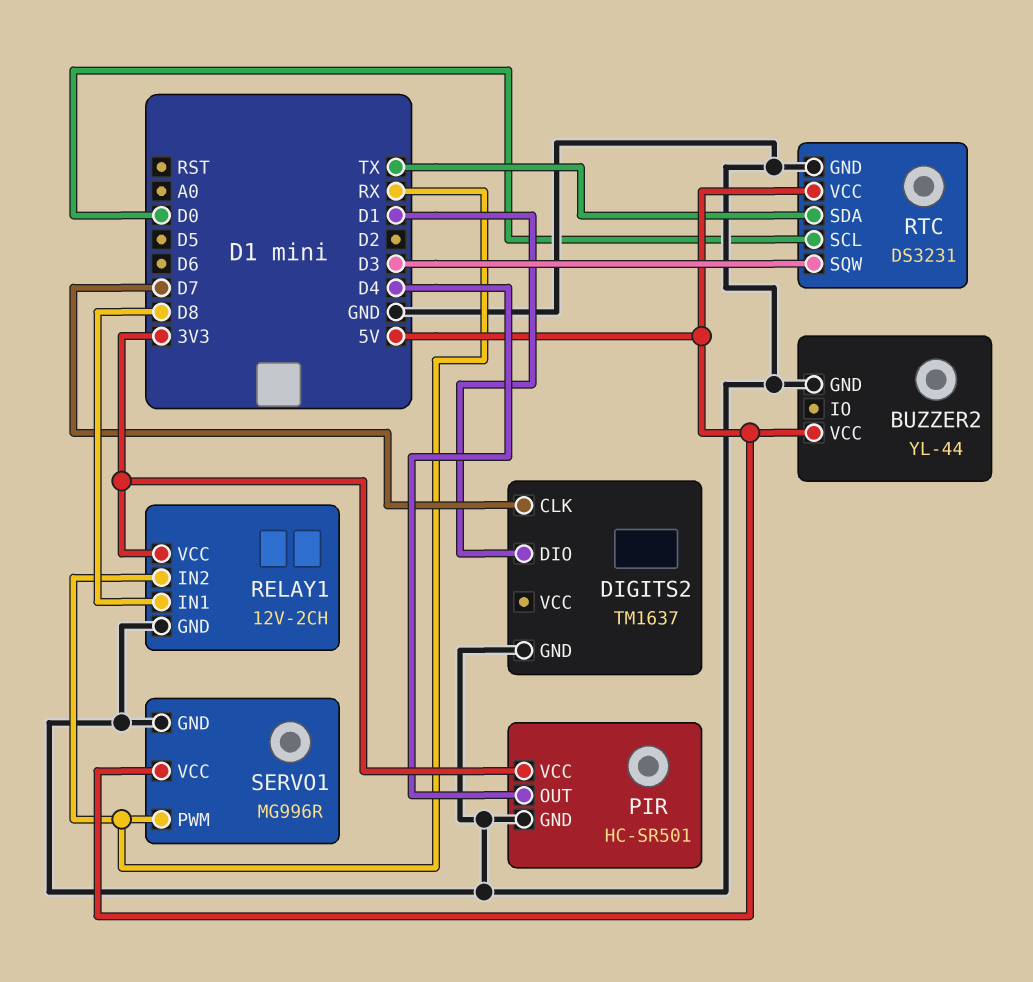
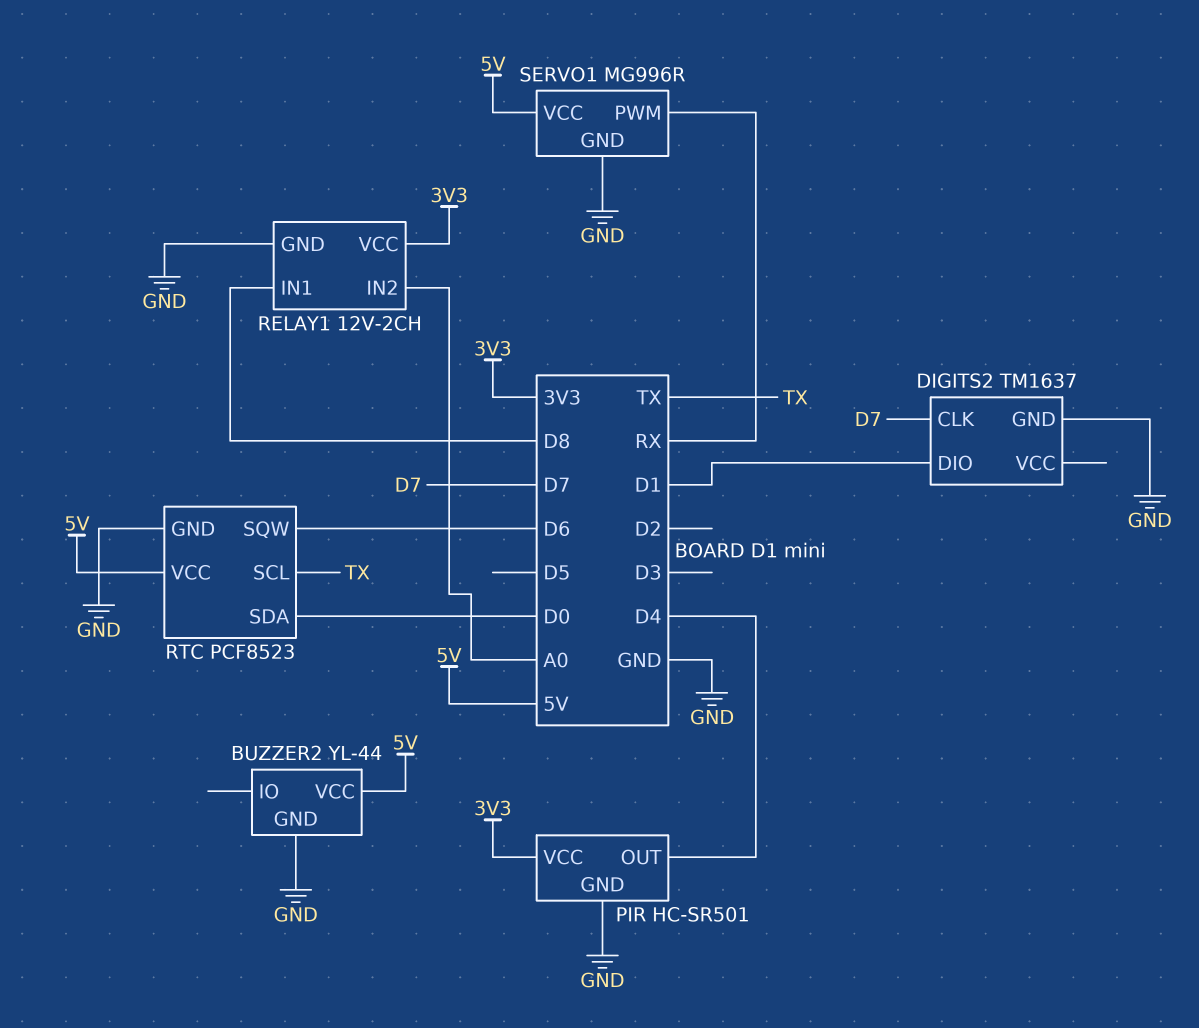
RELAY1 pin IN2: RX -> A0
RTC: DS3231 -> PCF8523
RTC pin SCL: D0 -> TX
RTC pin SDA: TX -> D0
RTC pin SQW: D3 -> D6

